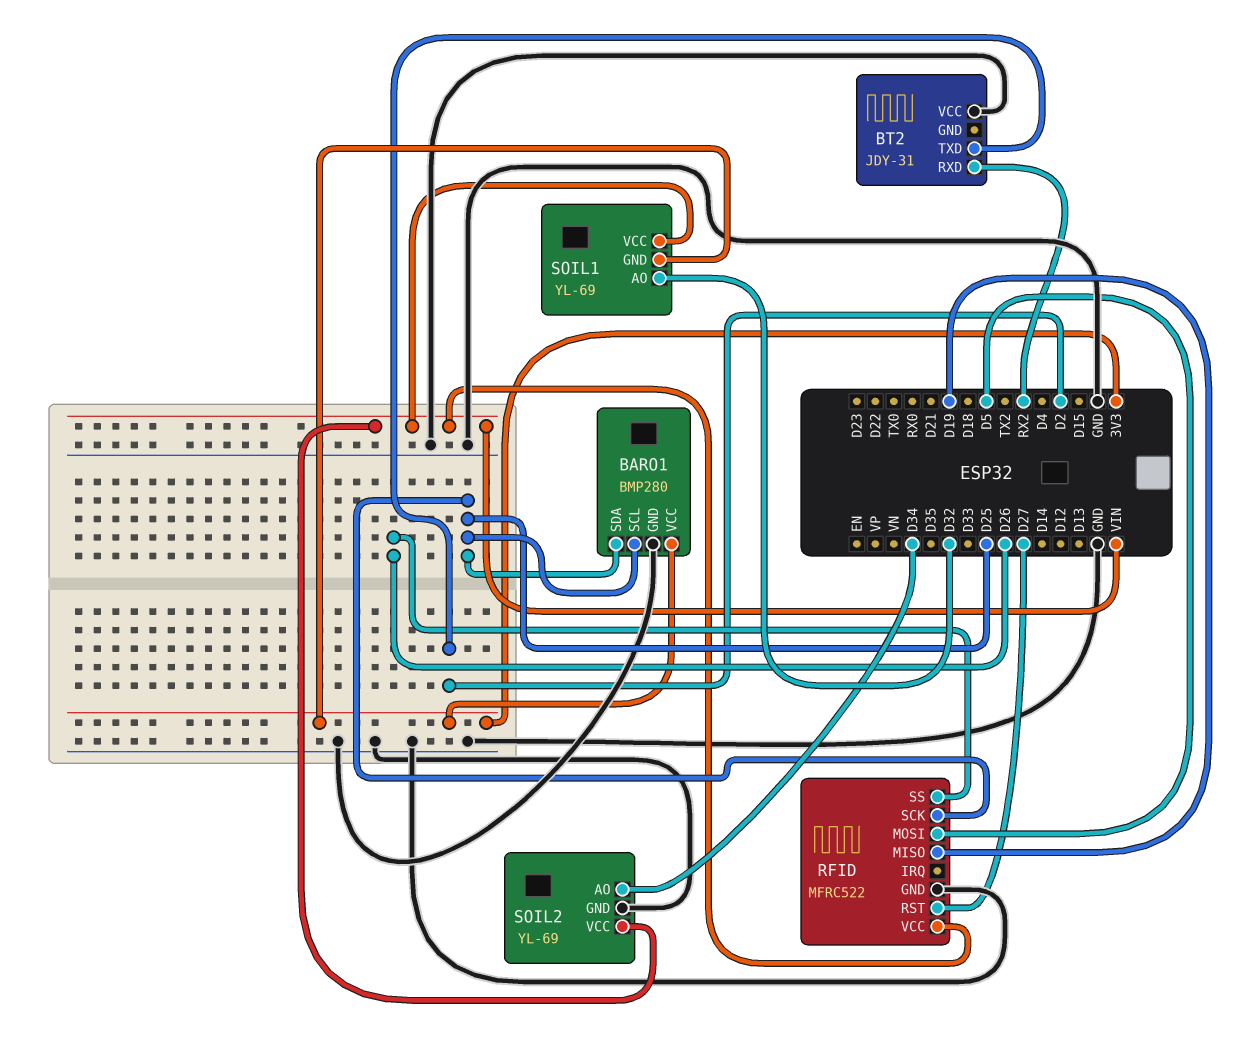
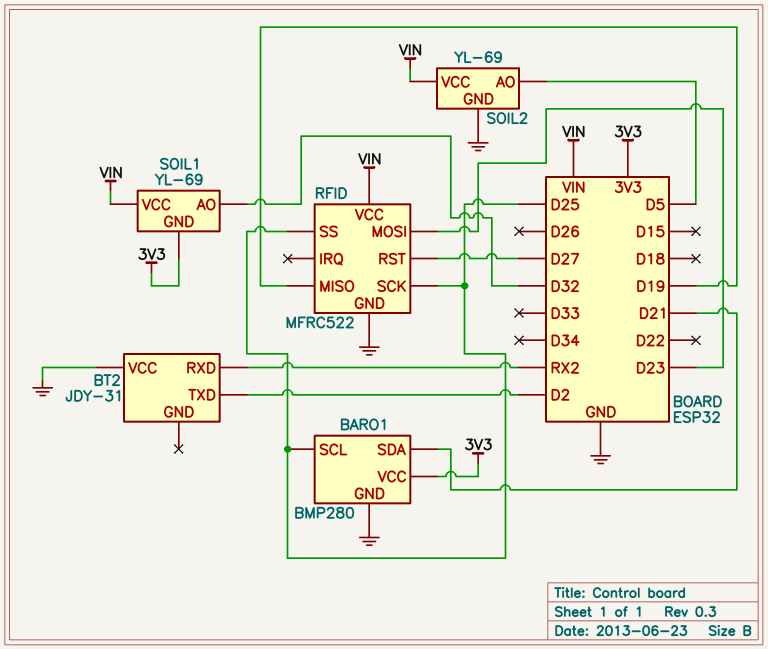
BARO1 pin SDA: D25 -> D21
RFID pin MOSI: D5 -> D23
RFID pin SS: D26 -> D25
SOIL2 pin AO: D34 -> D5

